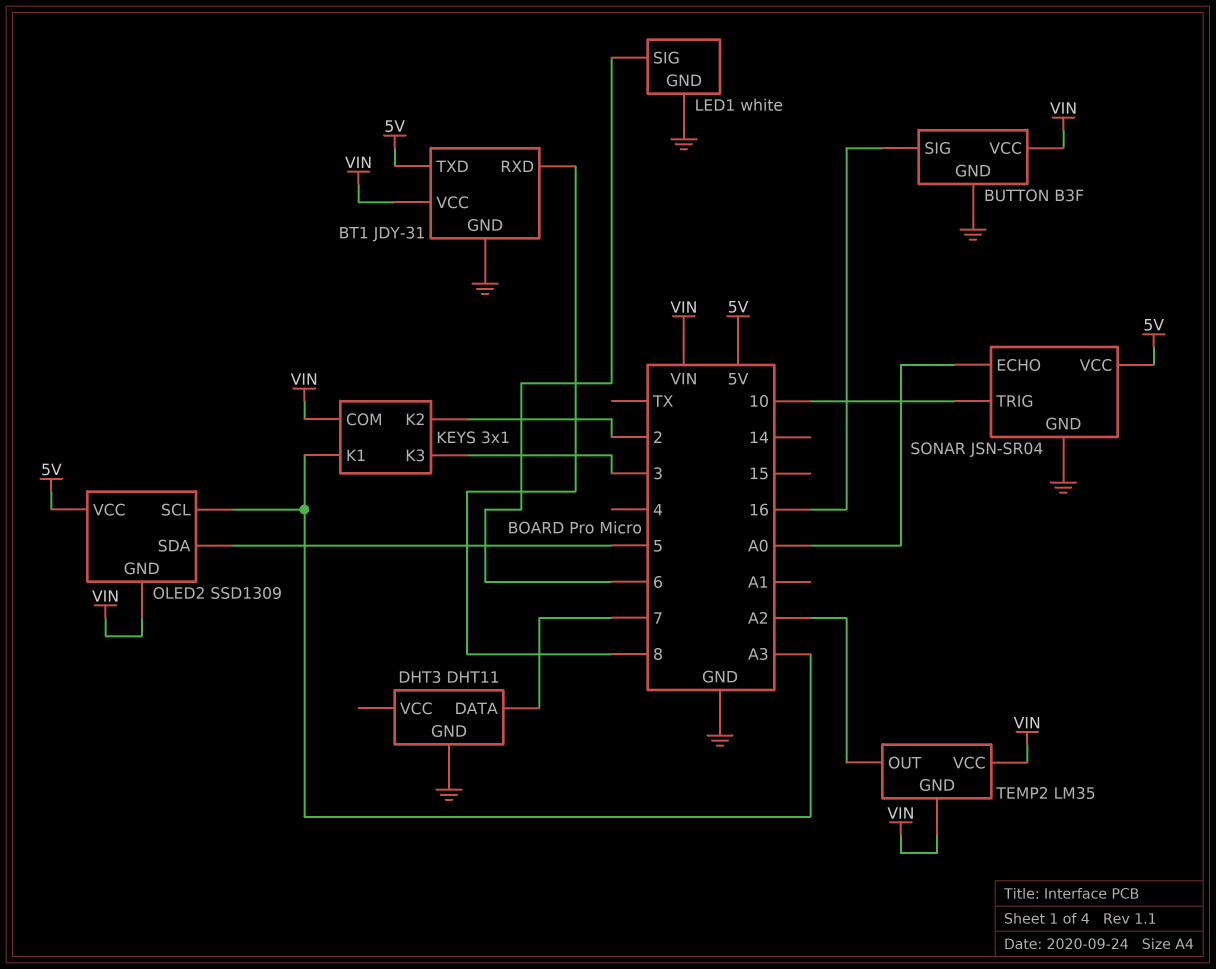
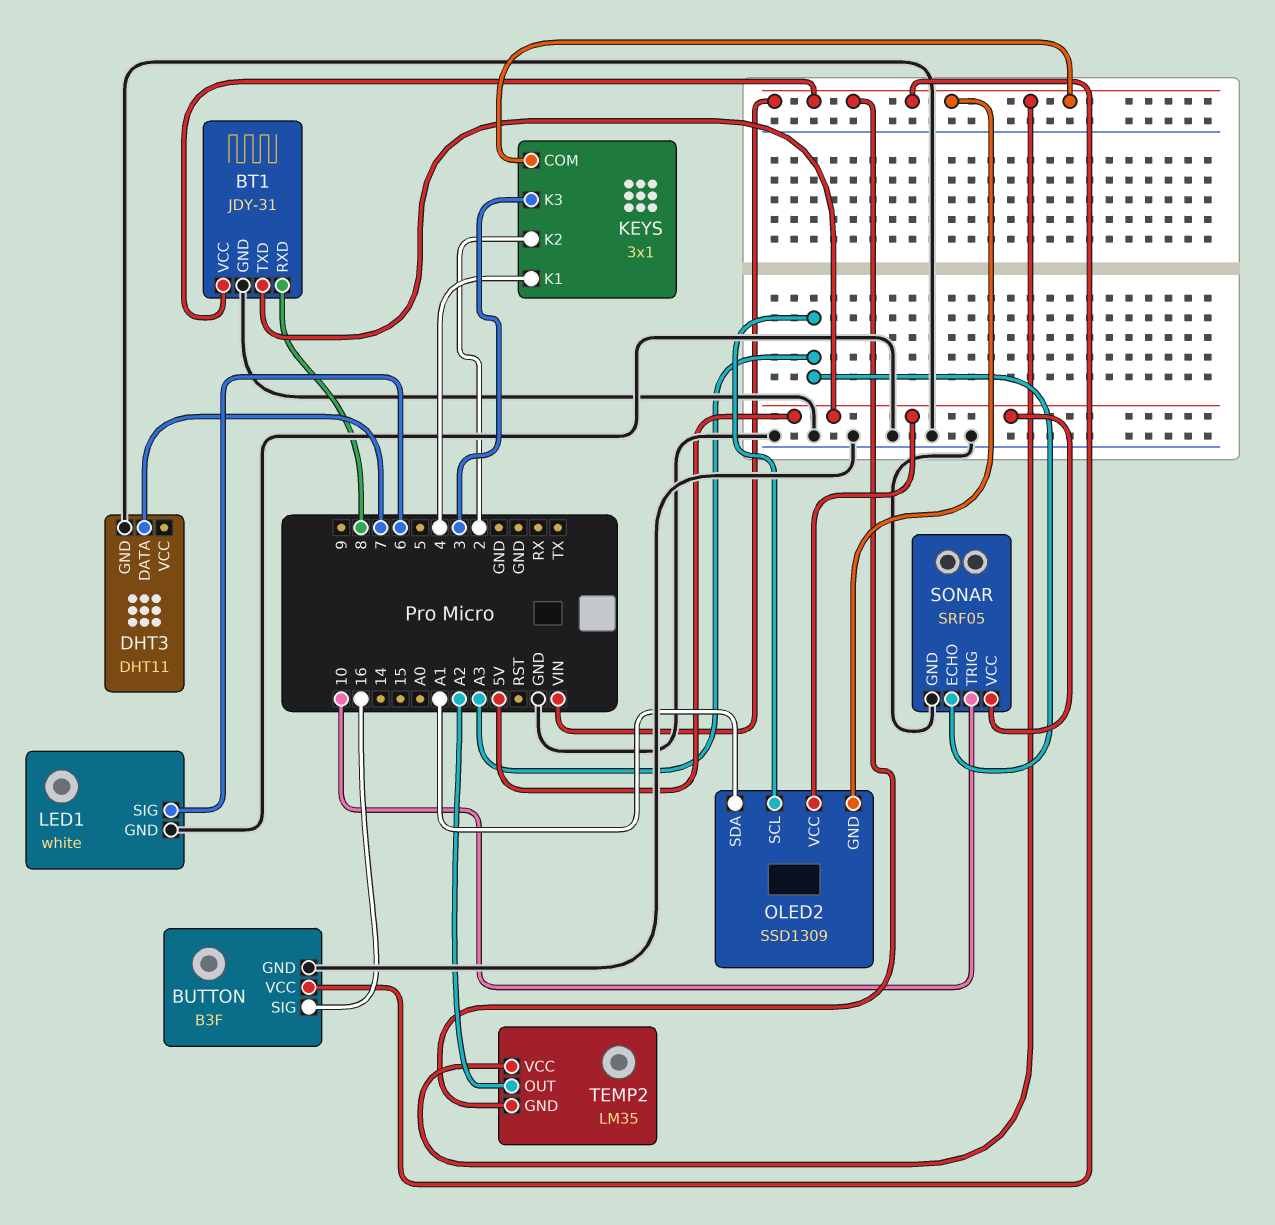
KEYS pin K1: A3 -> 4
OLED2 pin SDA: 5 -> A1
SONAR: JSN-SR04 -> SRF05
SONAR pin ECHO: A0 -> A3

